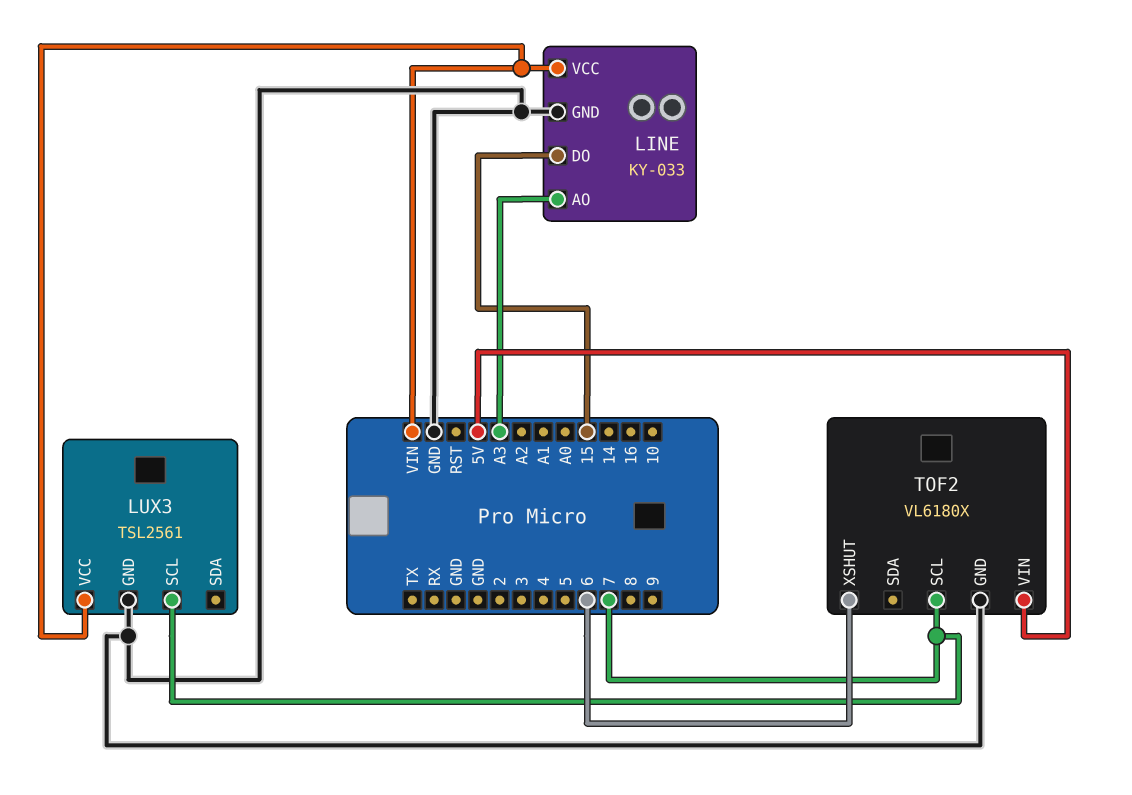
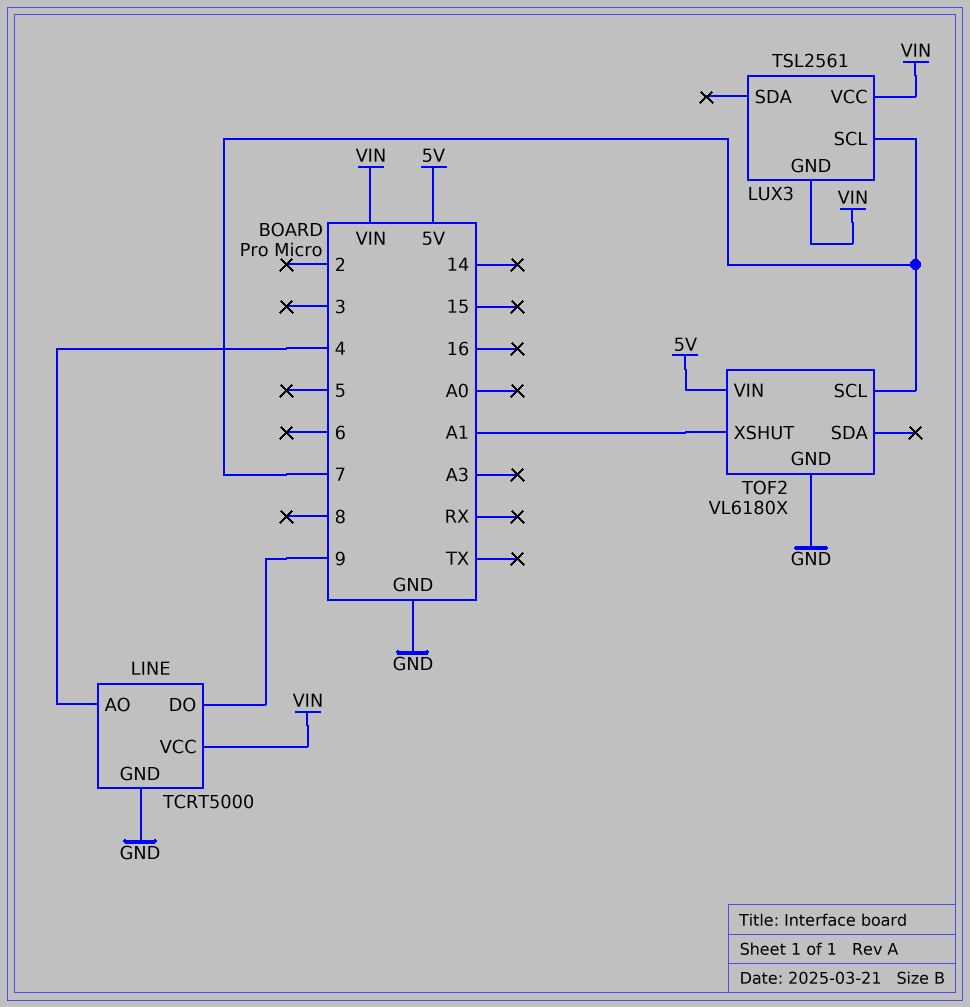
LINE: KY-033 -> TCRT5000
LINE pin AO: A3 -> 4
LINE pin DO: 15 -> 9
LUX3 pin GND: GND -> VIN
TOF2 pin XSHUT: 6 -> A1

